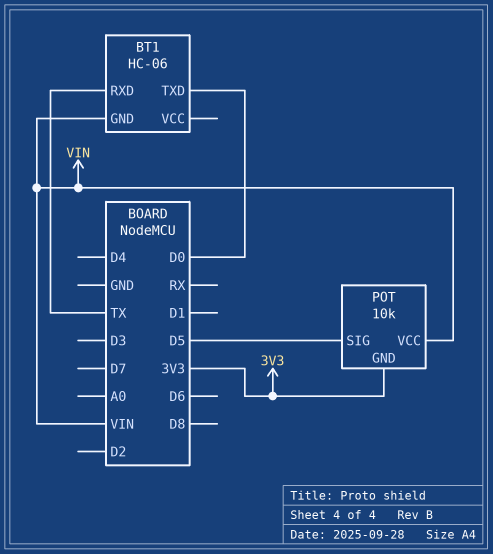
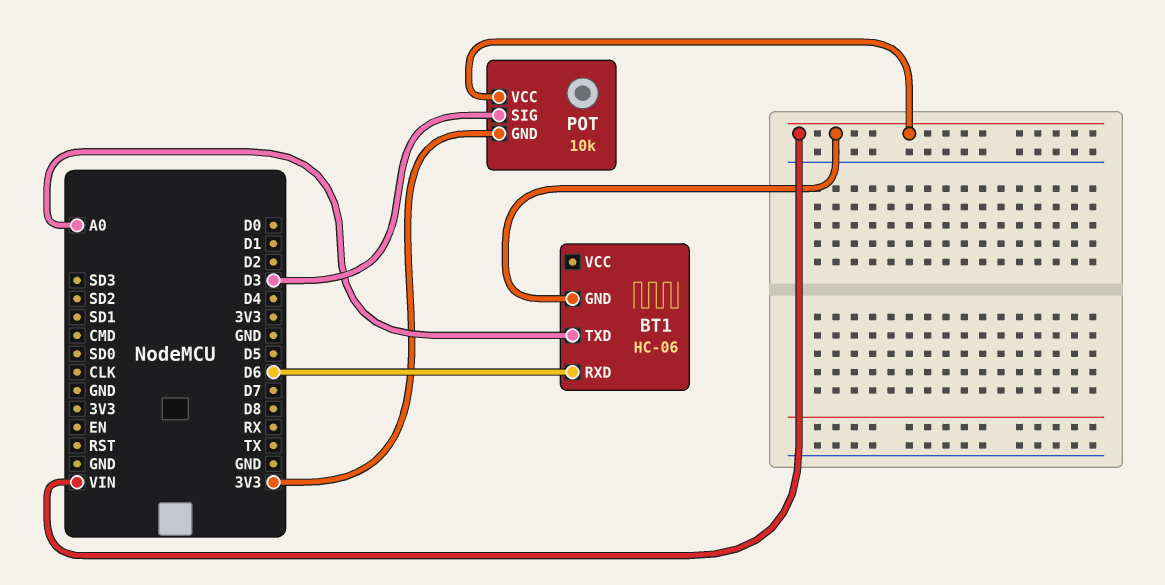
BT1 pin RXD: TX -> D6
BT1 pin TXD: D0 -> A0
POT pin SIG: D5 -> D3

